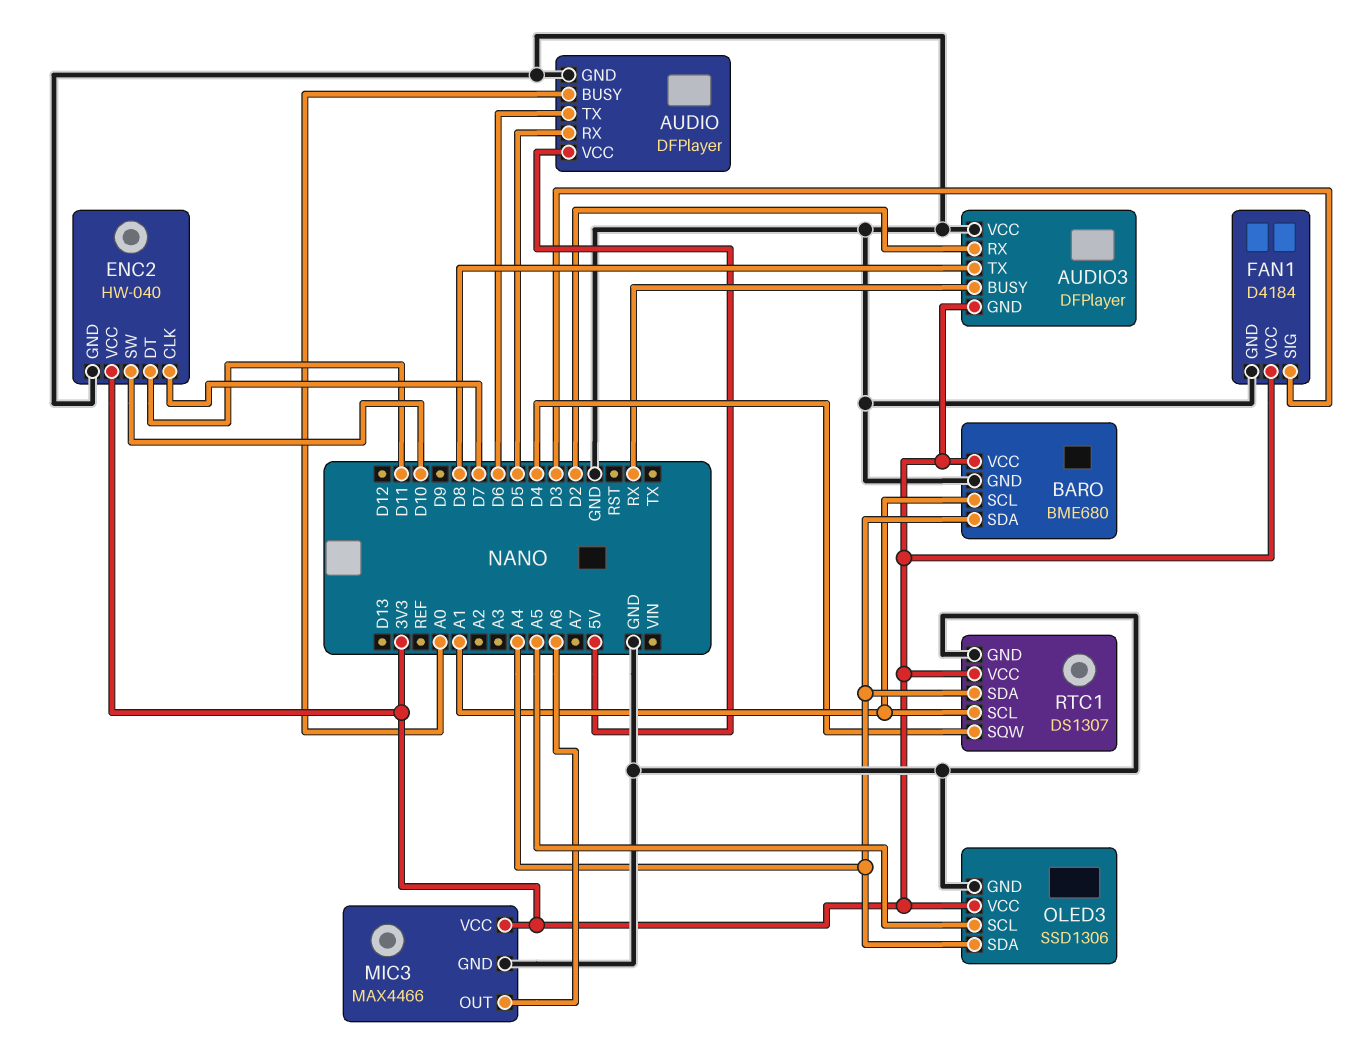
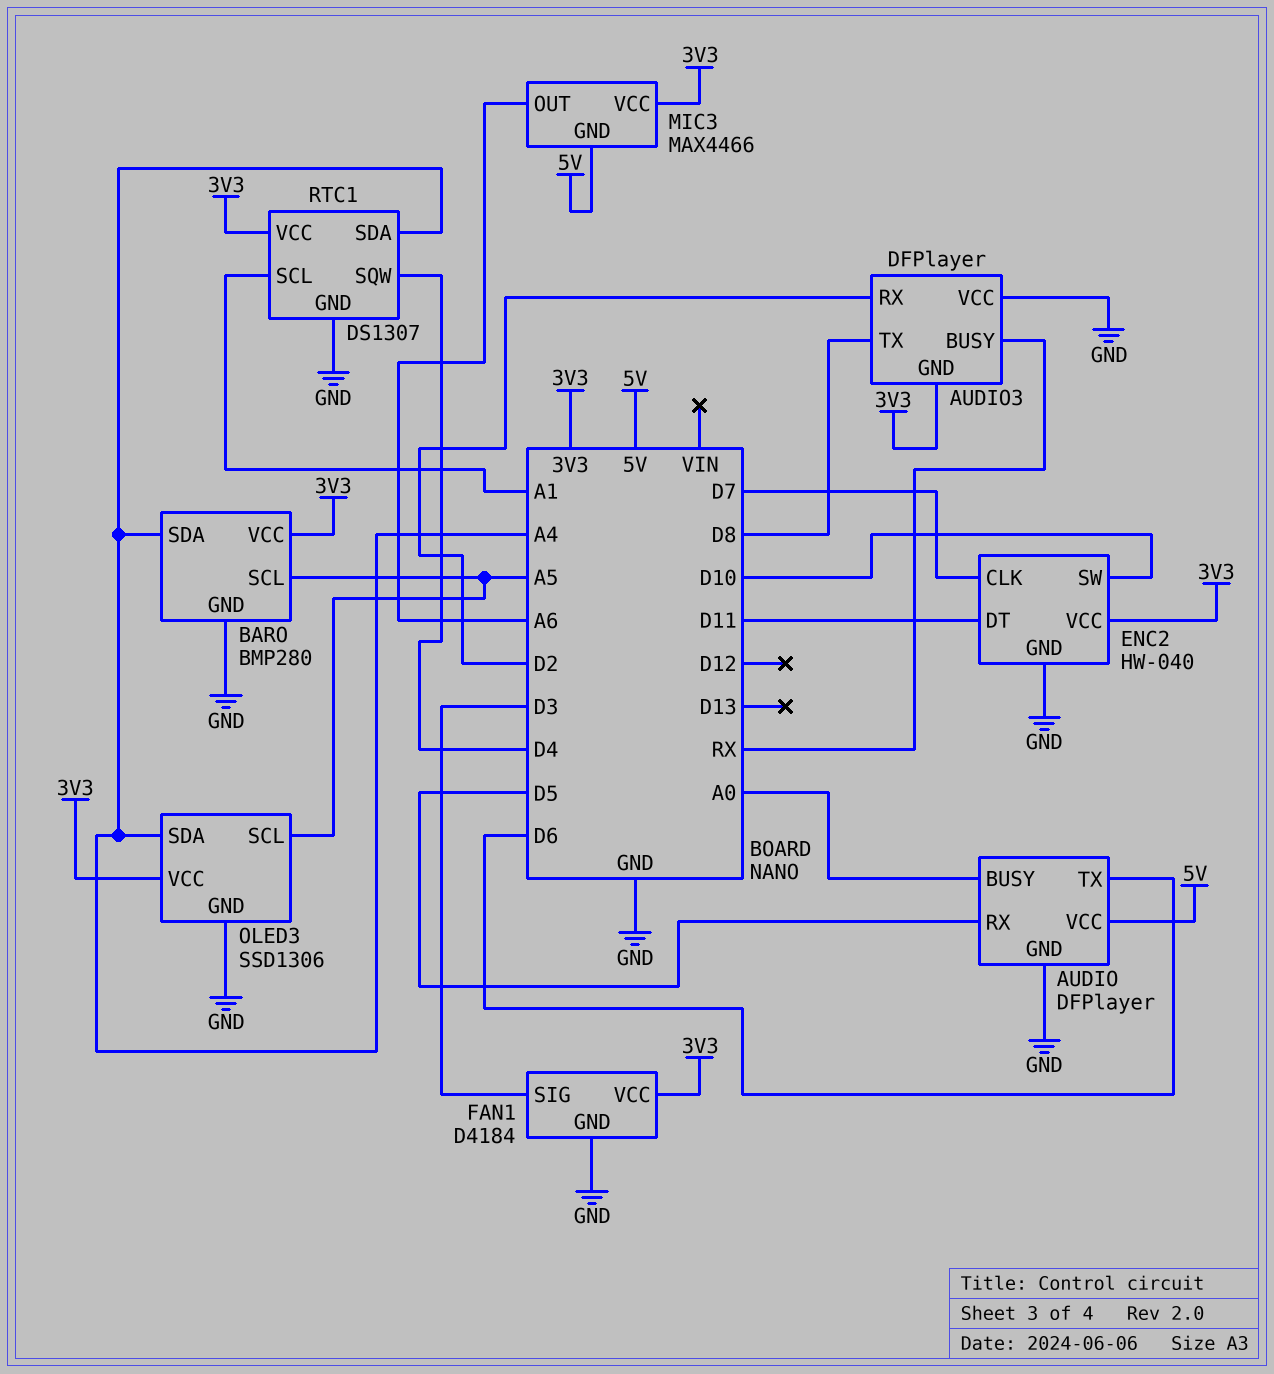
BARO: BME680 -> BMP280
BARO pin SCL: A1 -> A5
MIC3 pin GND: GND -> 5V

